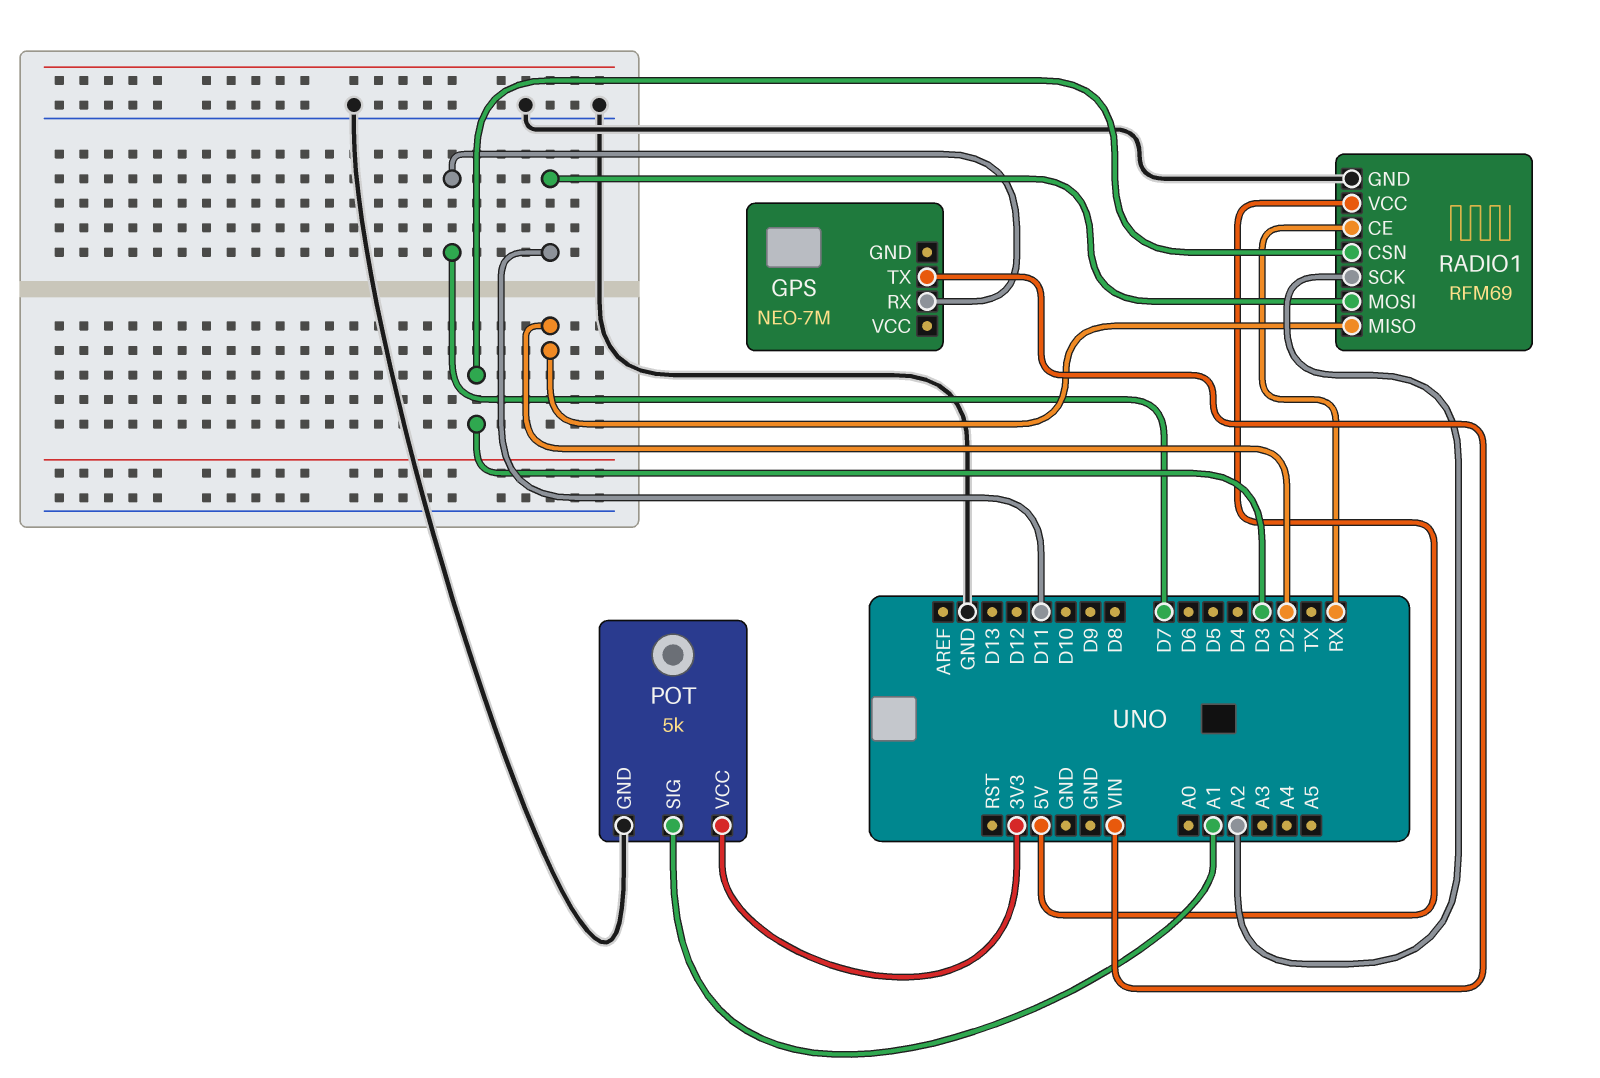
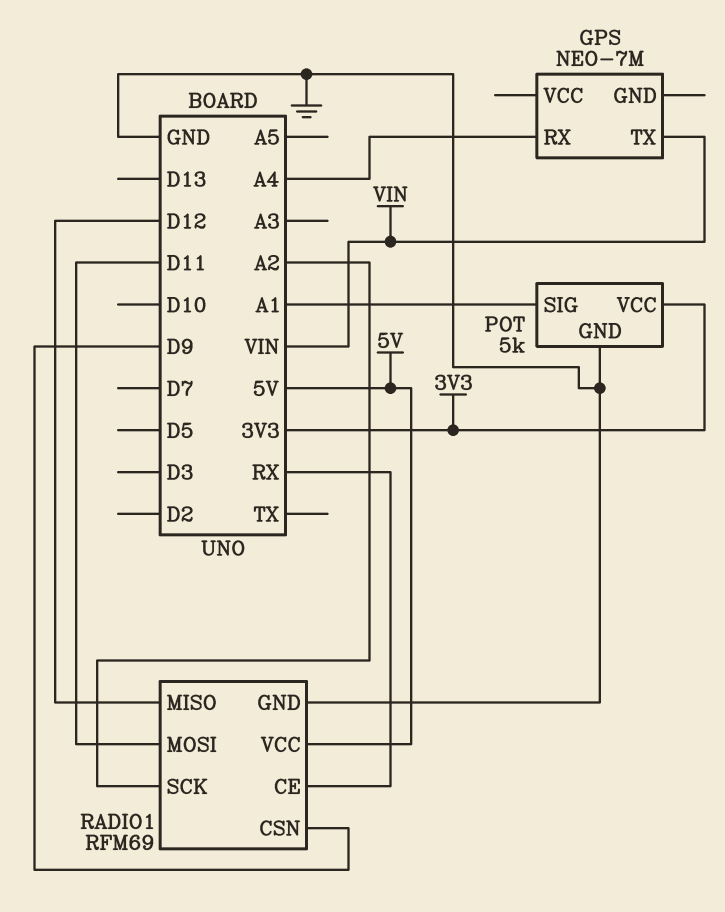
GPS pin RX: D7 -> A4
RADIO1 pin CSN: D3 -> D9
RADIO1 pin MISO: D2 -> D12

